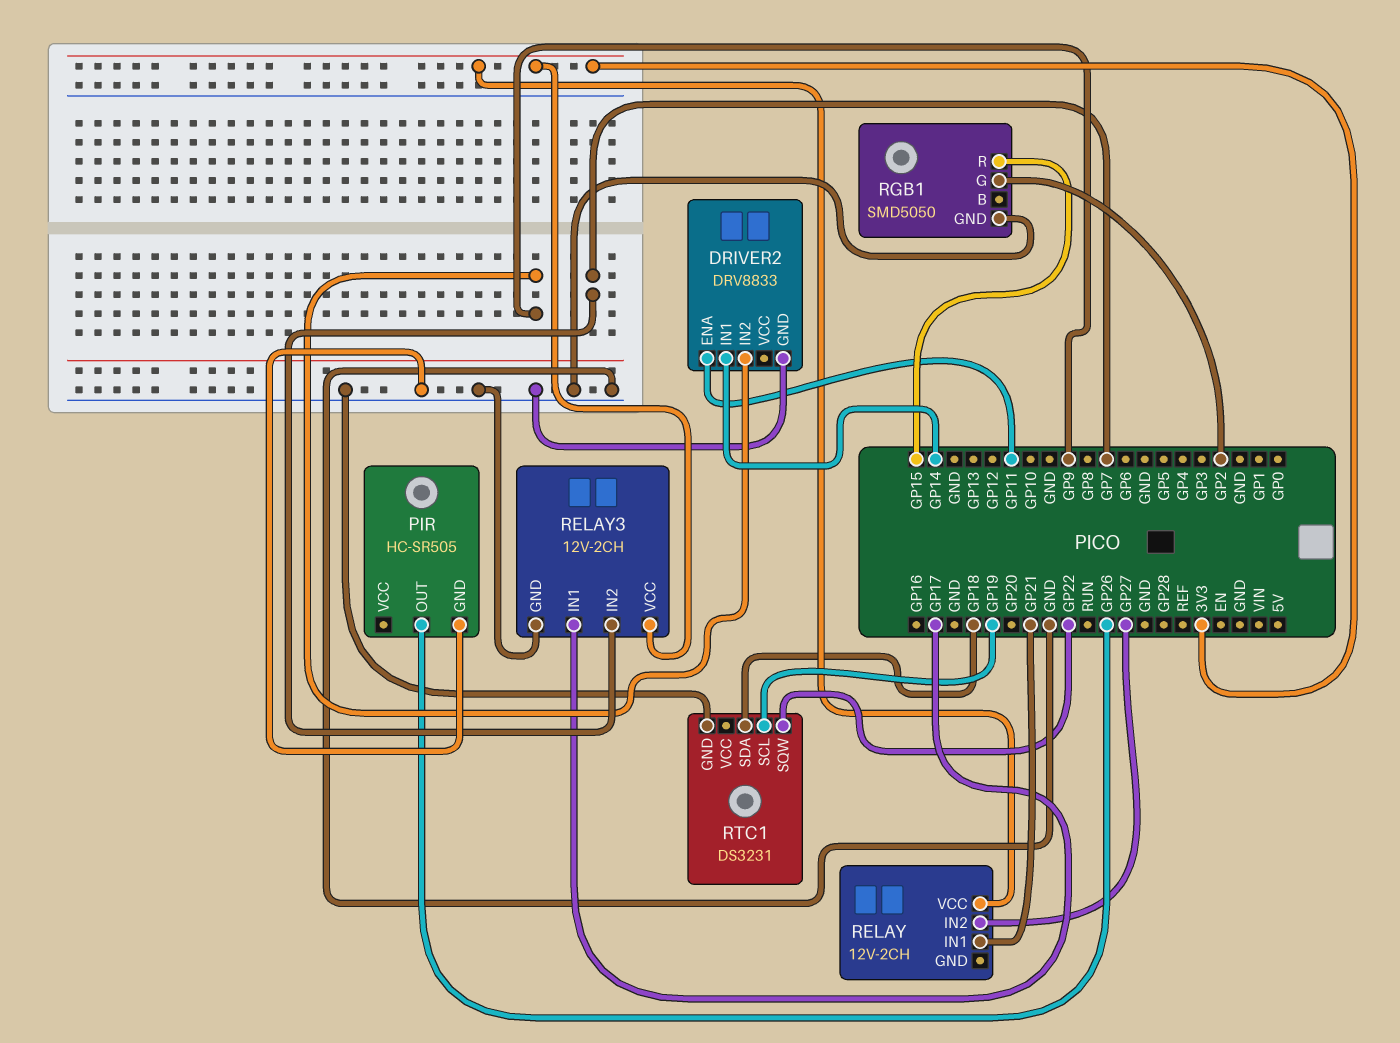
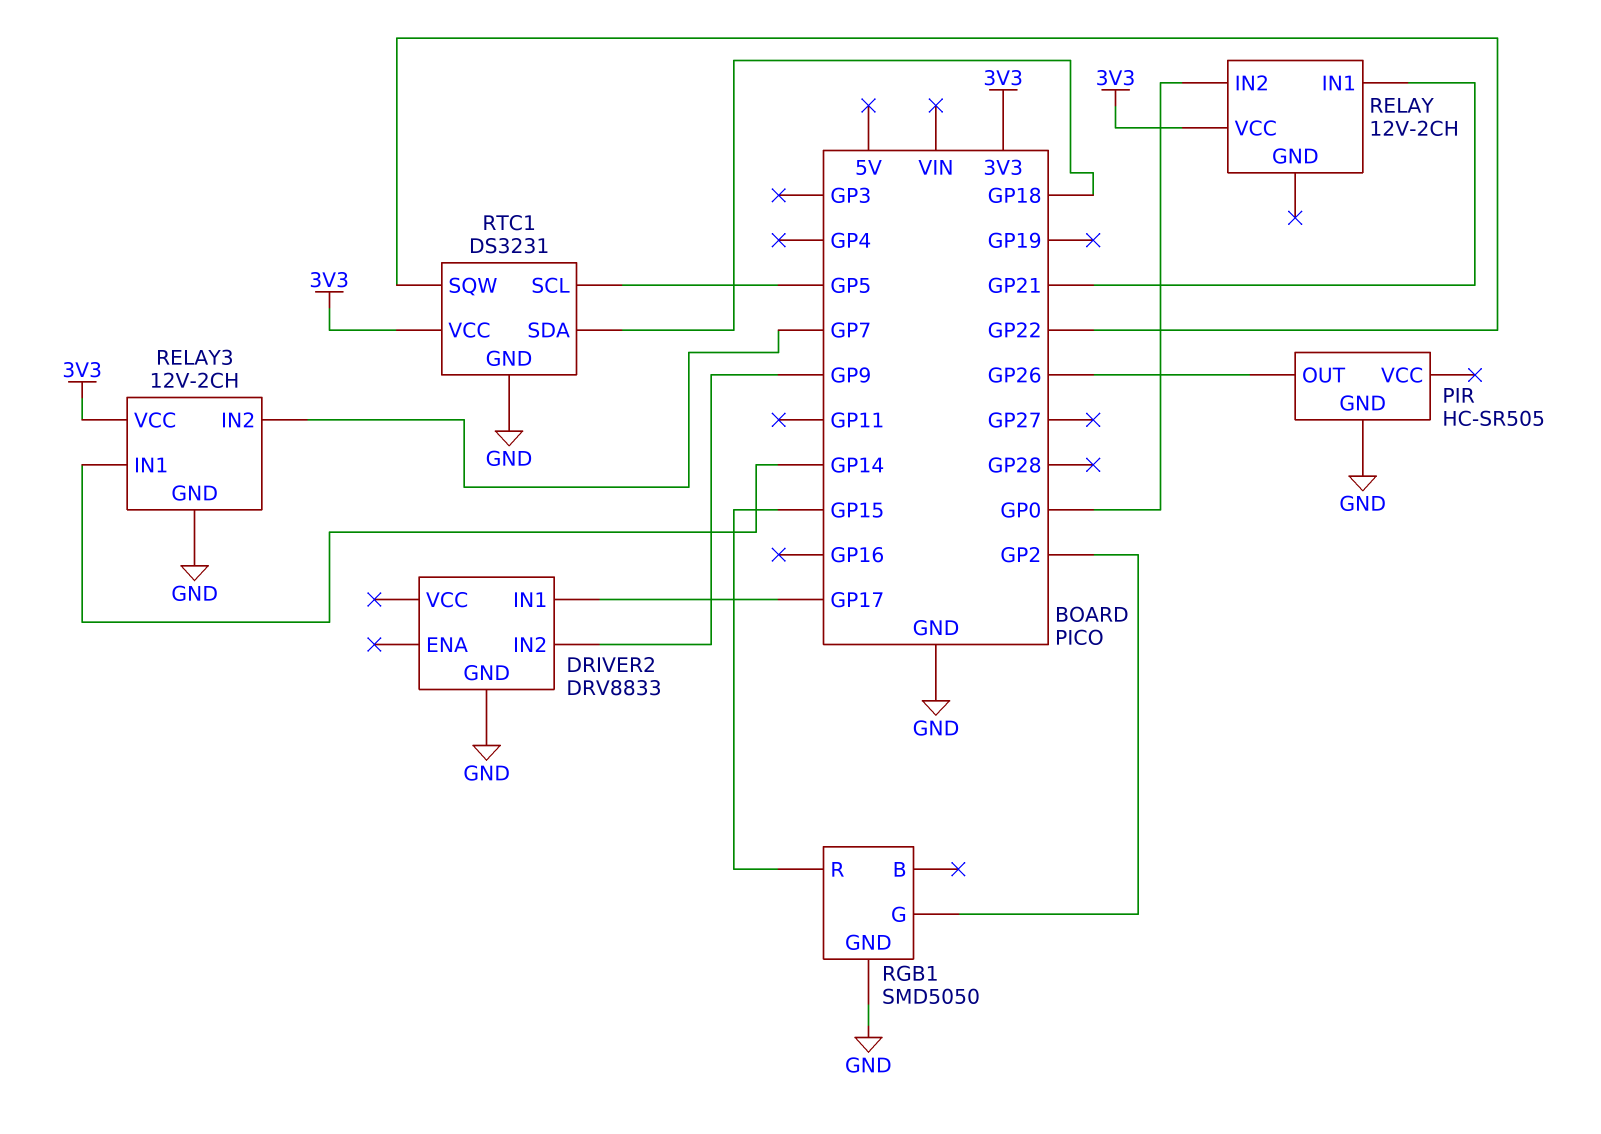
DRIVER2 pin ENA: GP11 -> none
DRIVER2 pin IN1: GP14 -> GP17
RELAY pin IN2: GP27 -> GP0
RELAY3 pin IN1: GP17 -> GP14
RTC1 pin SCL: GP19 -> GP5
RTC1 pin VCC: none -> 3V3

